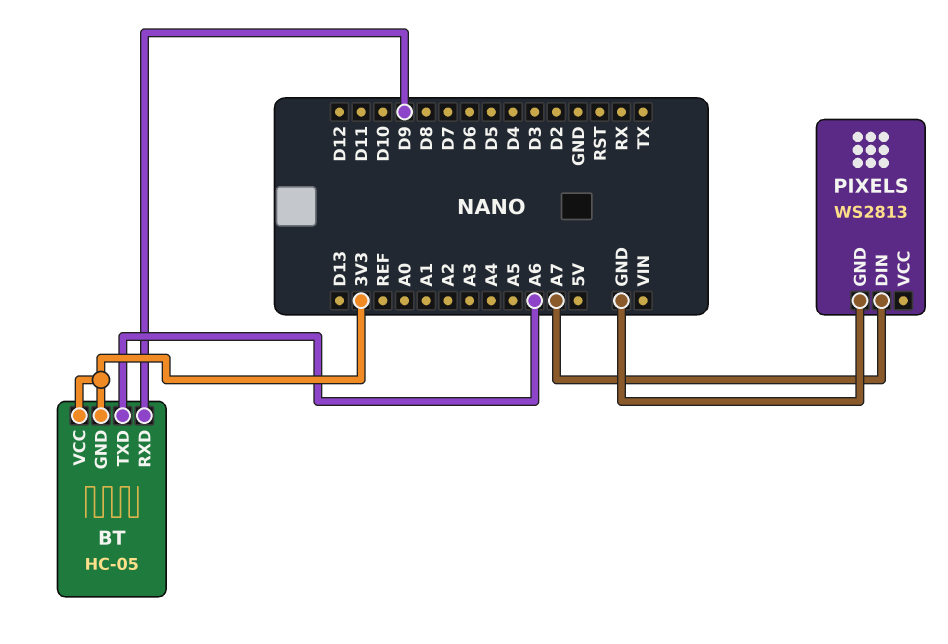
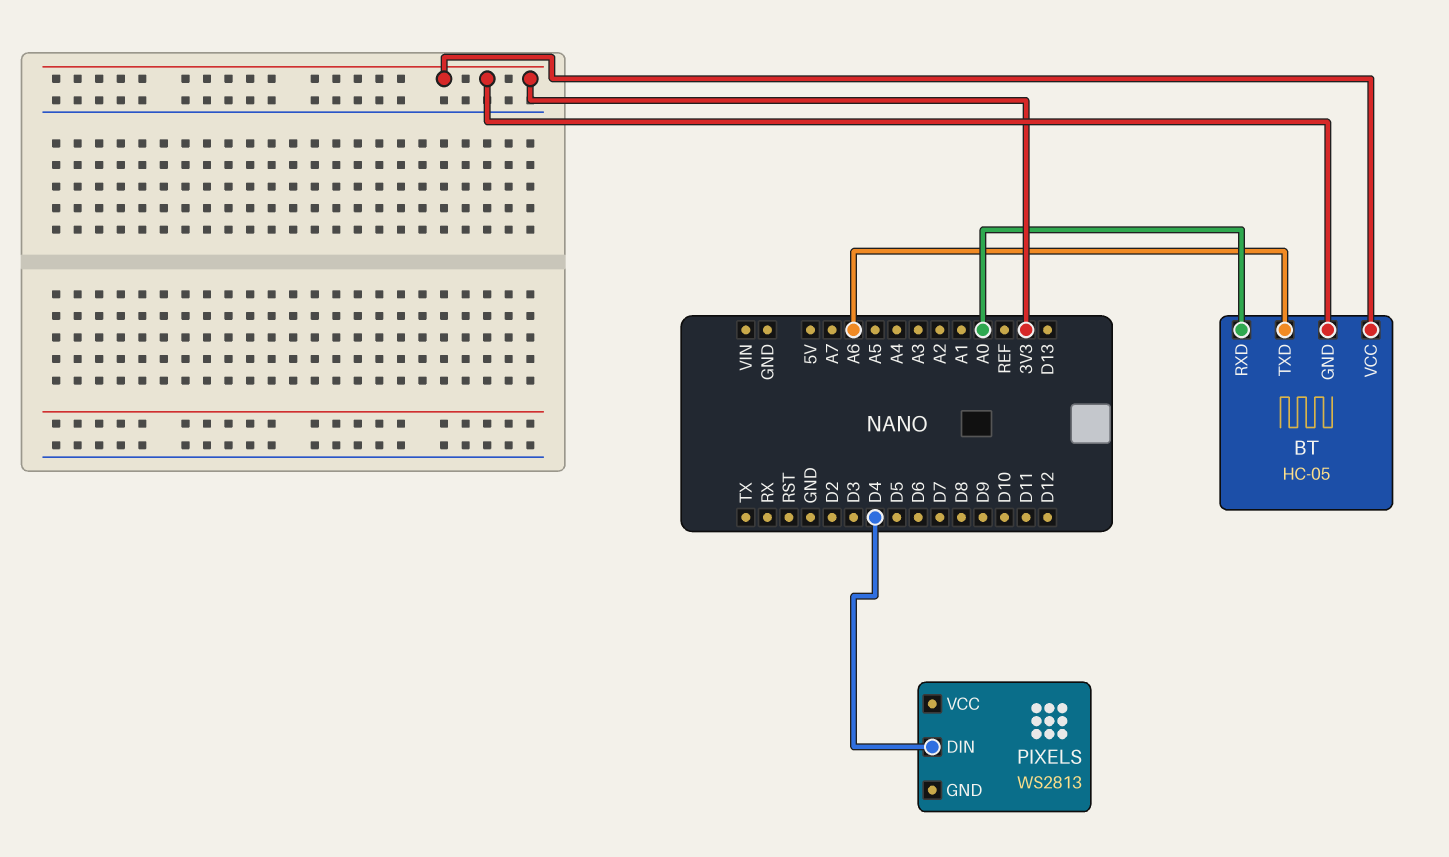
BT pin RXD: D9 -> A0
PIXELS pin DIN: A7 -> D4
PIXELS pin GND: GND -> none

